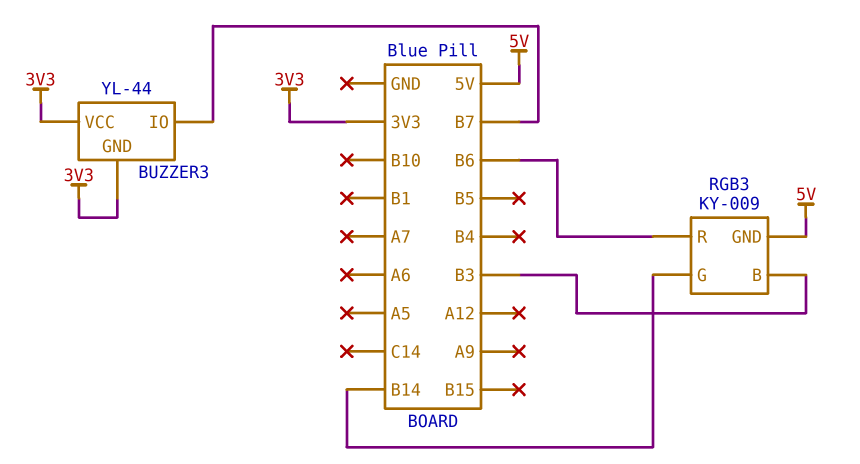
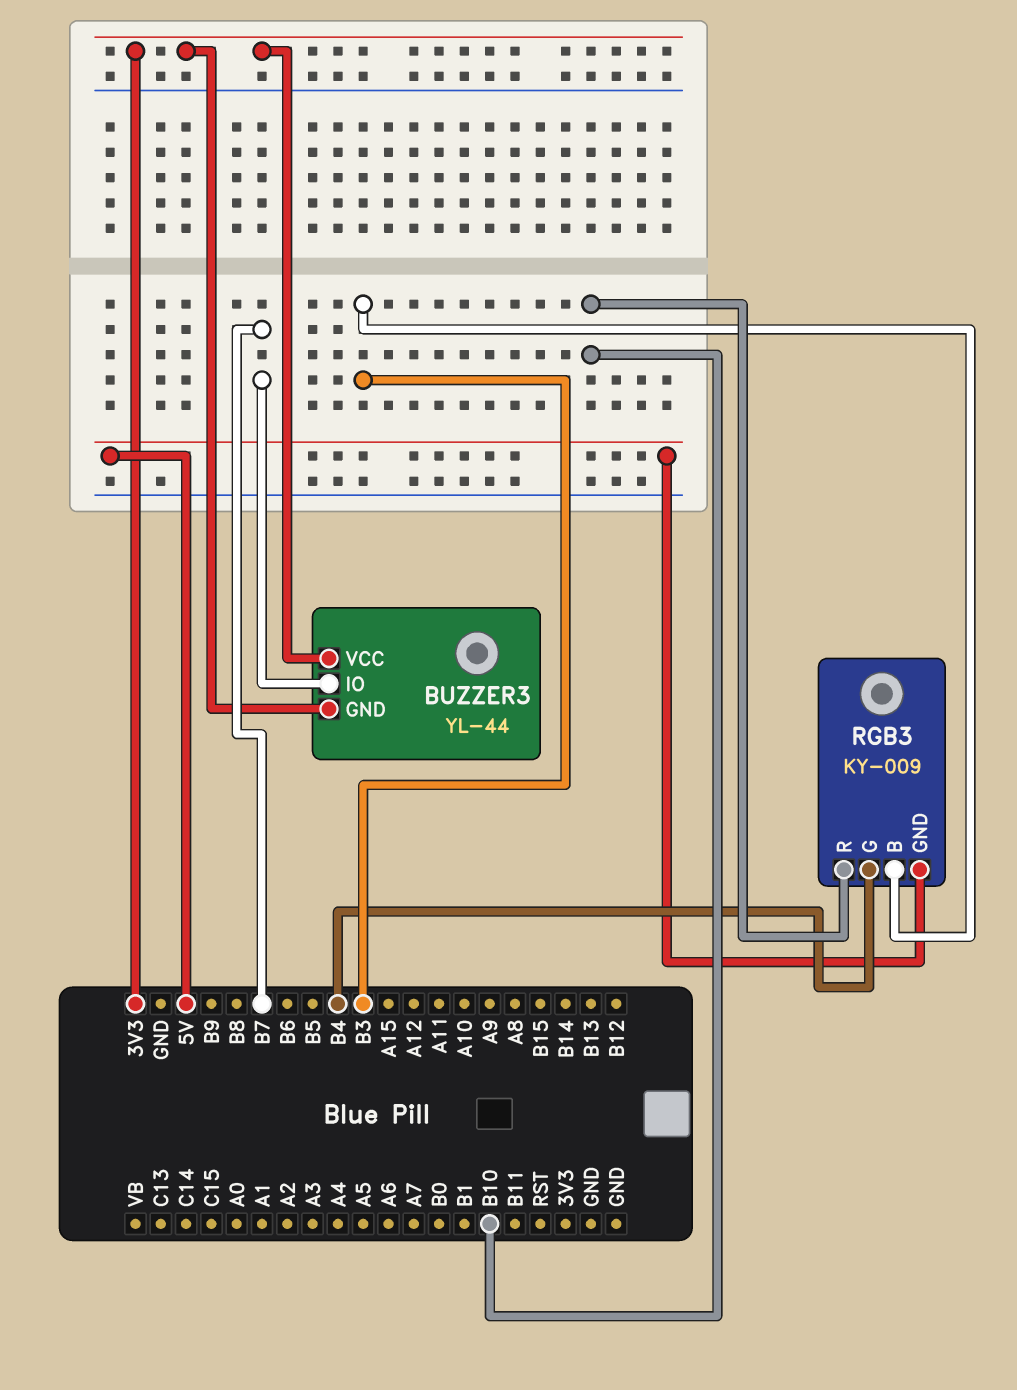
RGB3 pin G: B14 -> B4
RGB3 pin R: B6 -> B10

